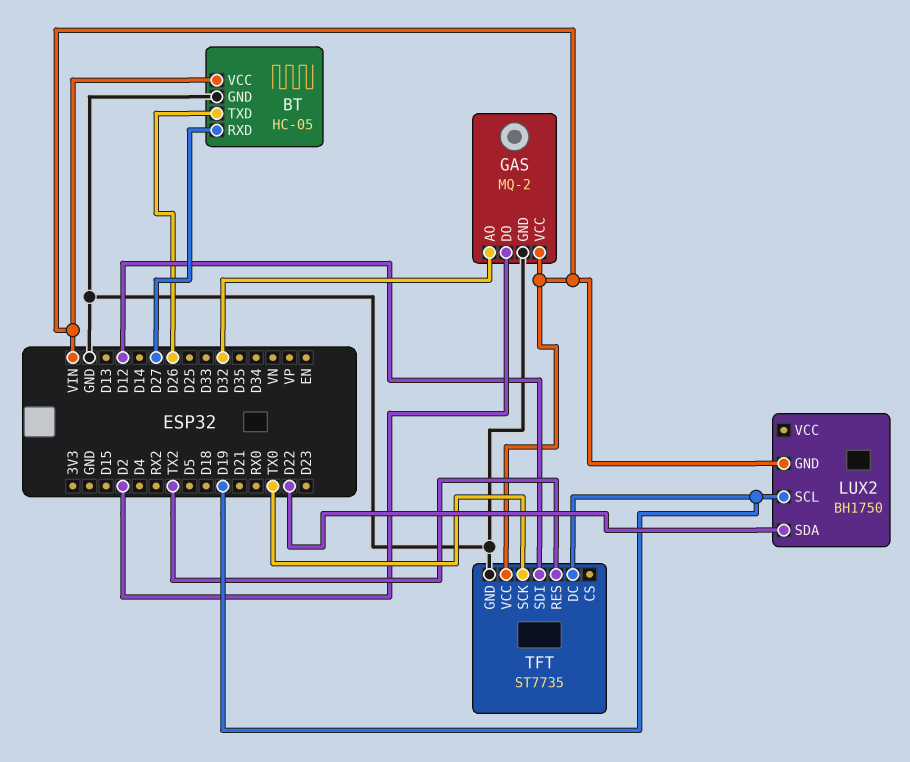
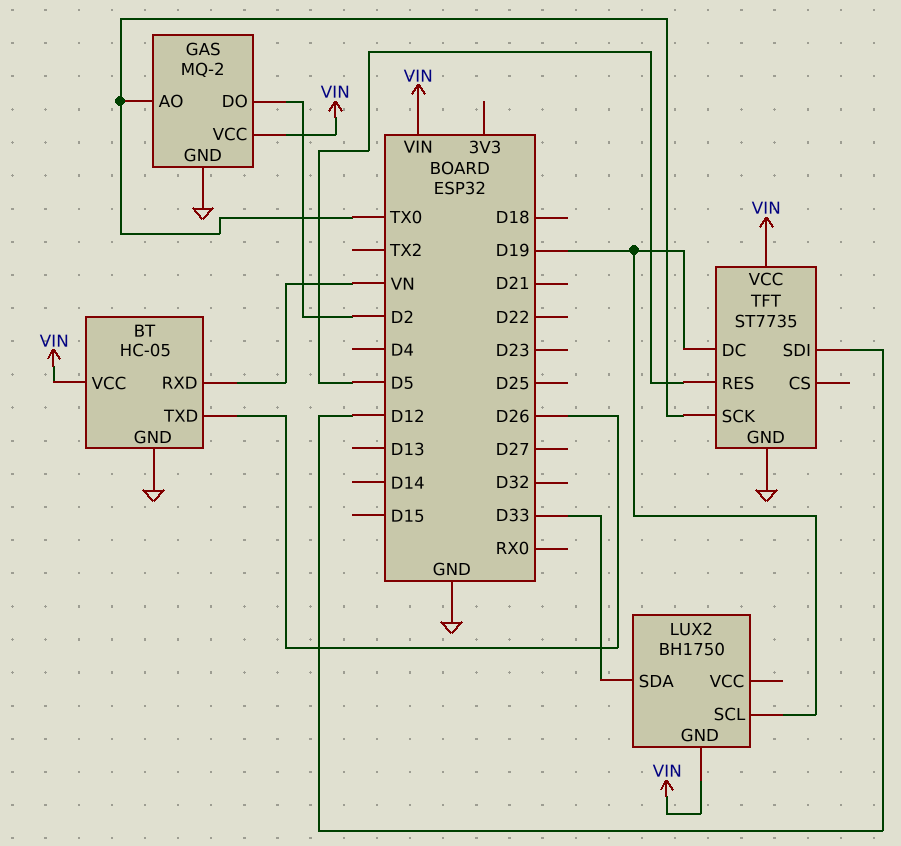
BT pin RXD: D27 -> VN
GAS pin AO: D32 -> TX0
LUX2 pin SDA: D22 -> D33
TFT pin RES: TX2 -> D5

